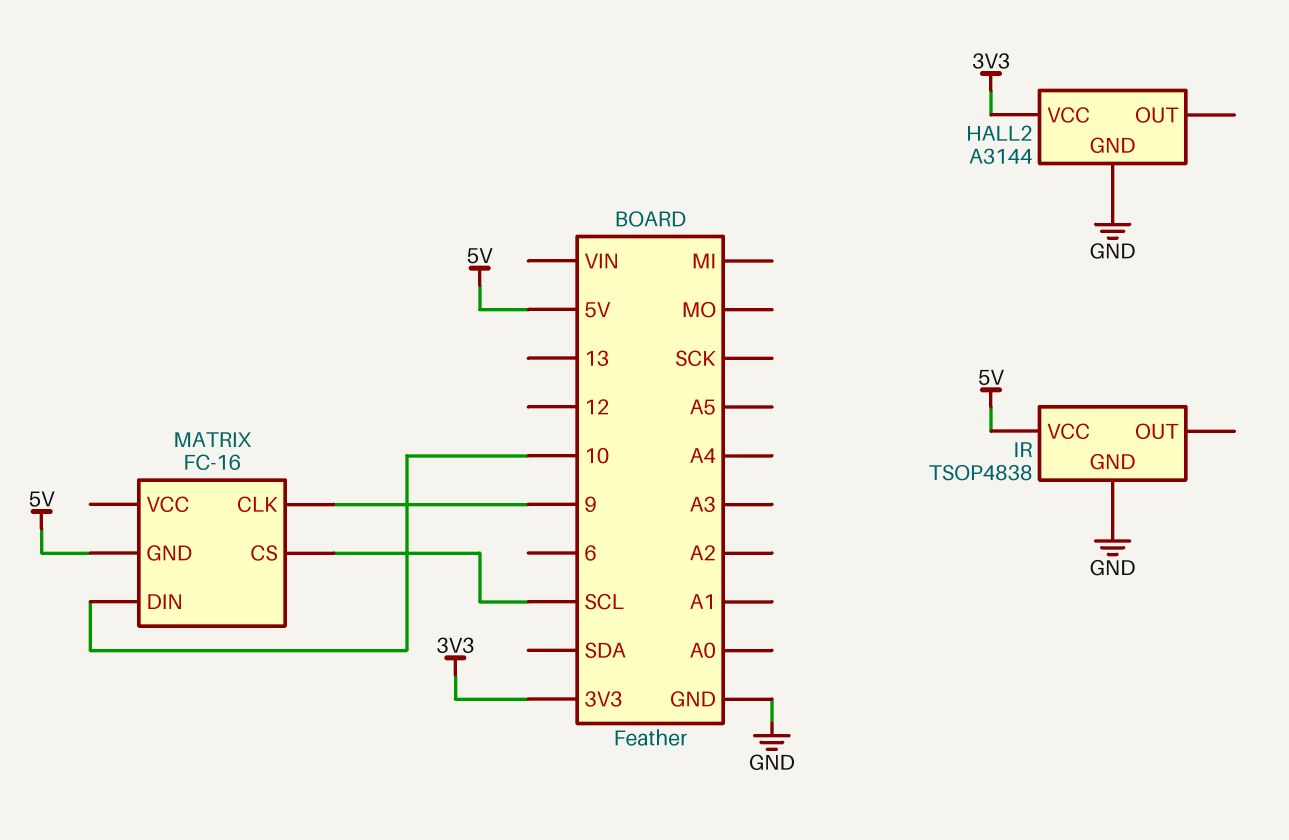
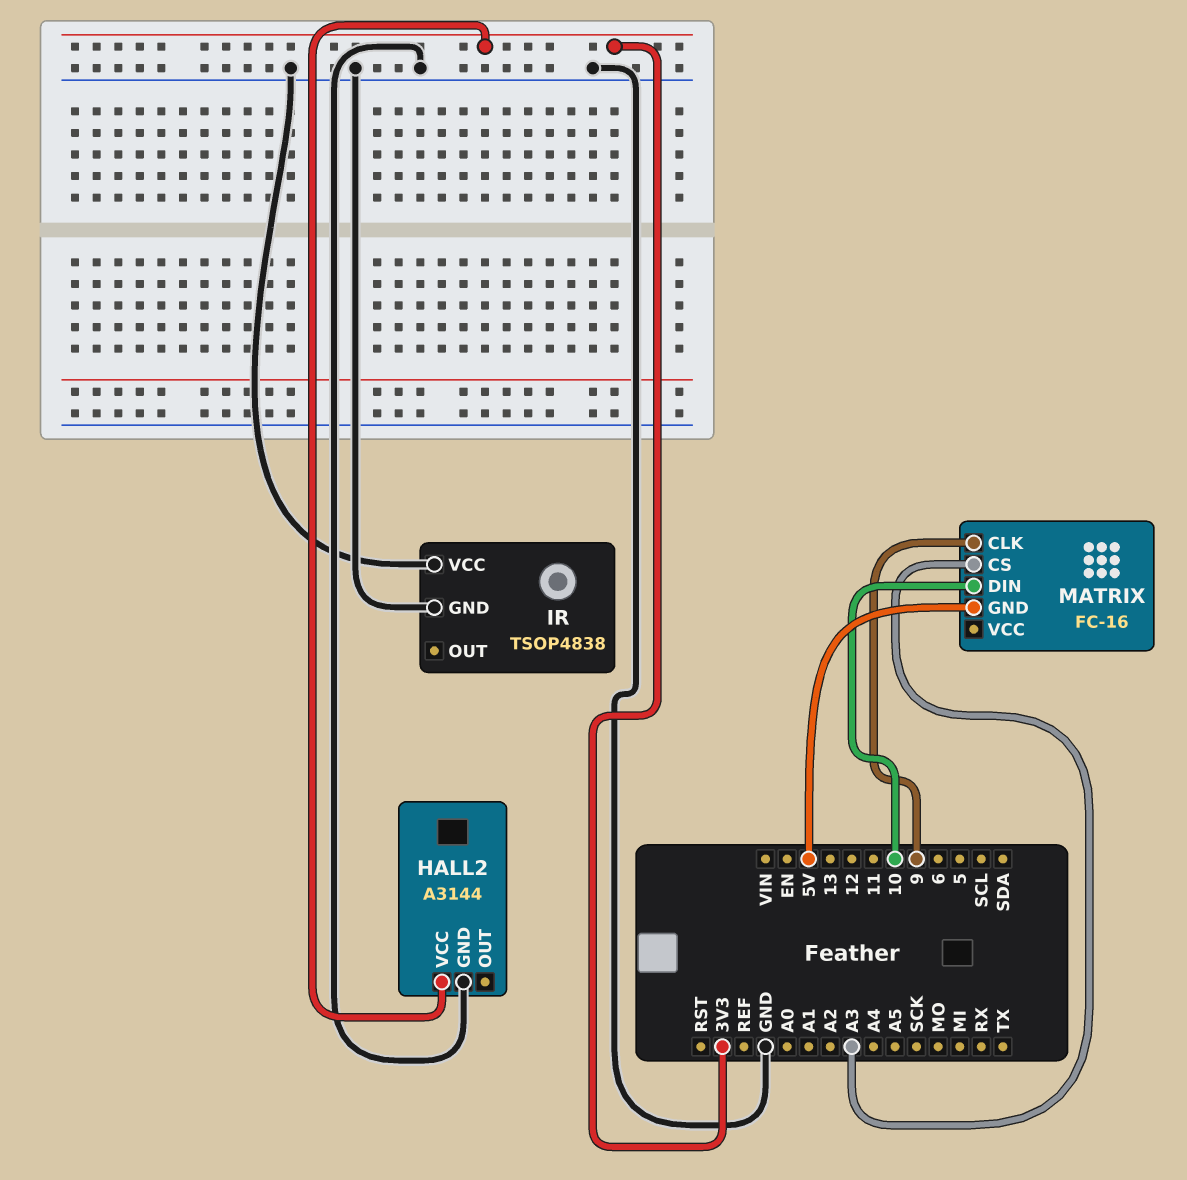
IR pin VCC: 5V -> GND
MATRIX pin CS: SCL -> A3

